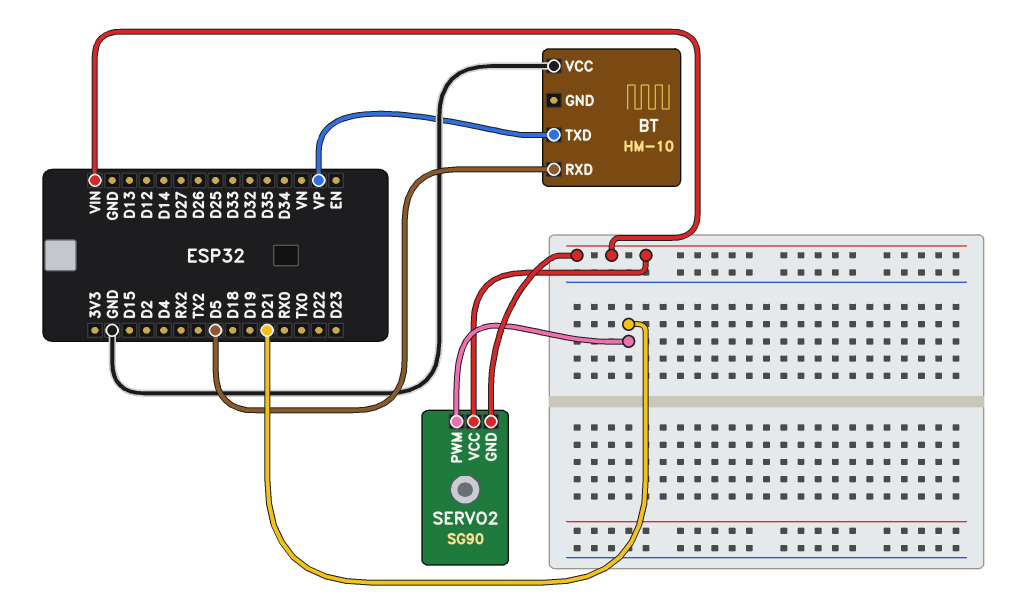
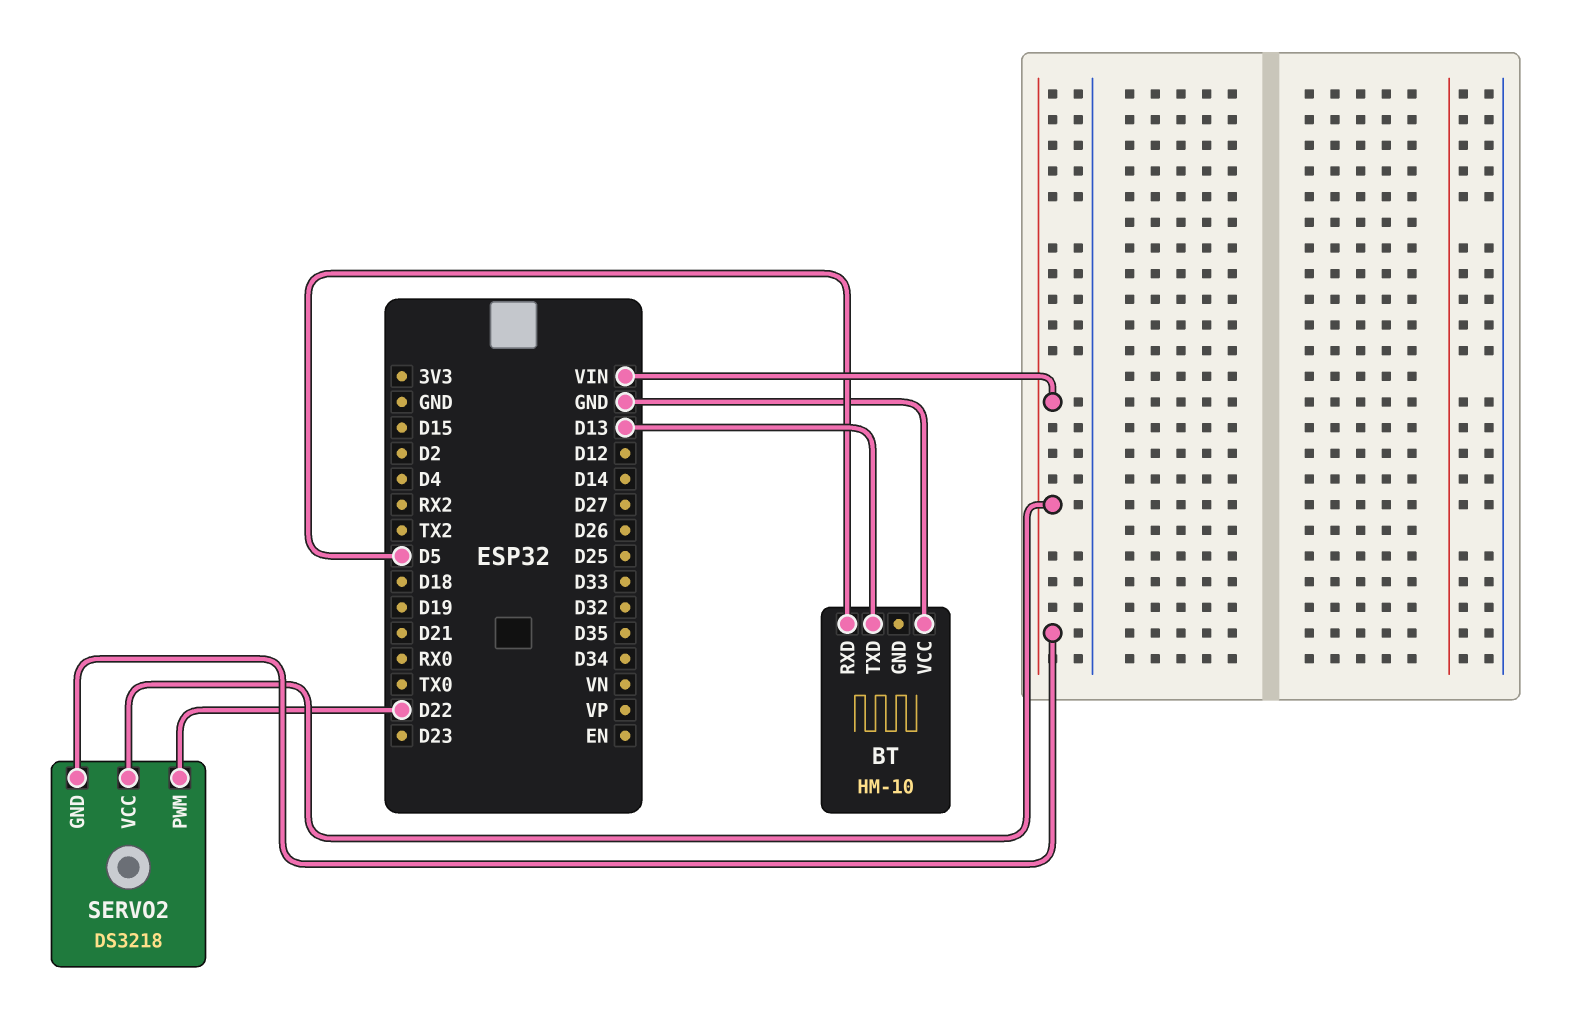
BT pin TXD: VP -> D13
SERVO2: SG90 -> DS3218
SERVO2 pin PWM: D21 -> D22

